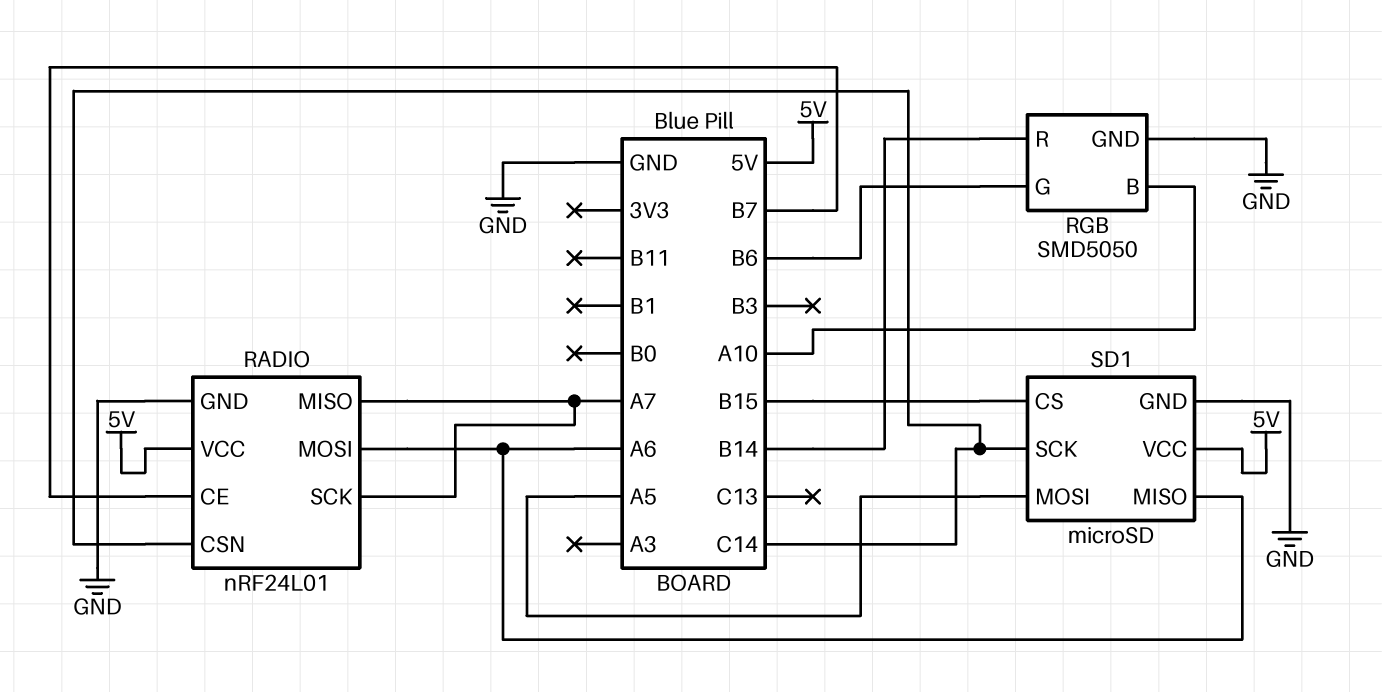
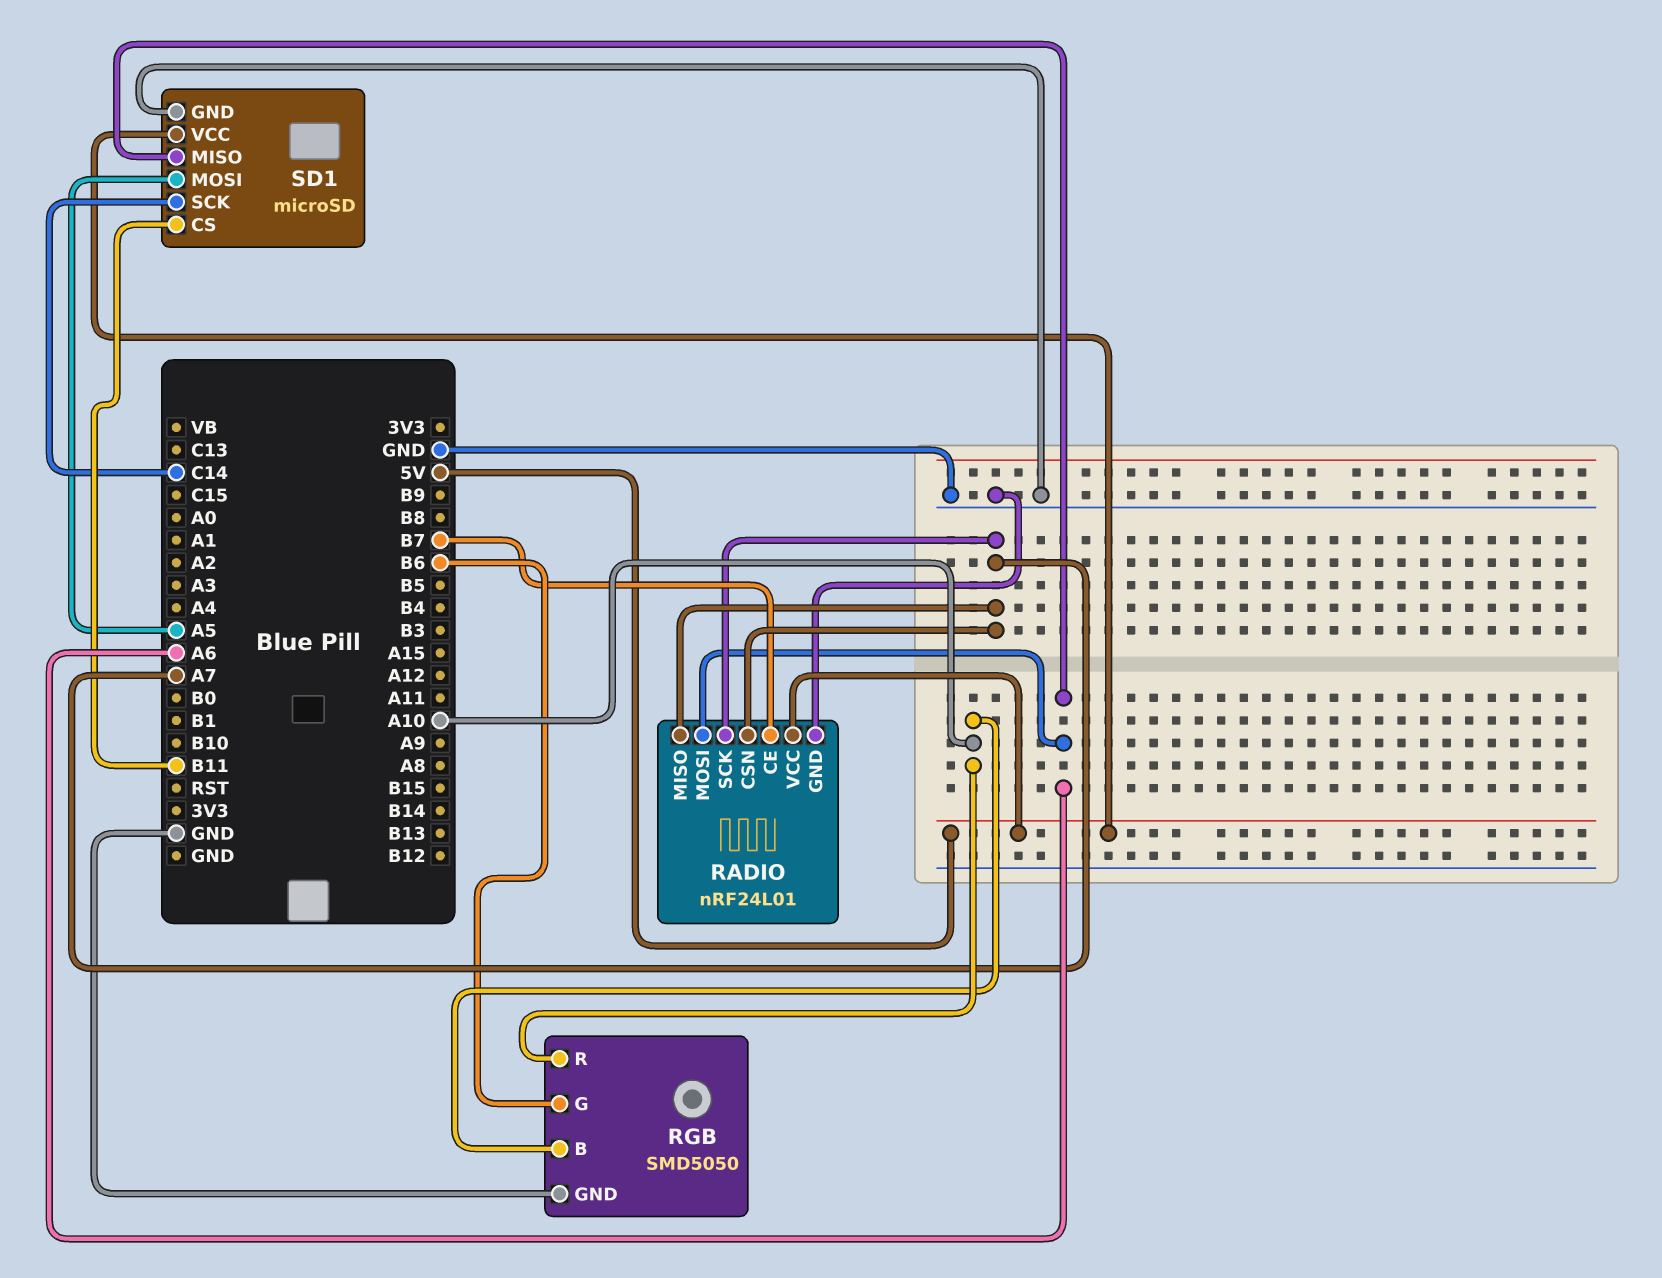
RADIO pin CSN: C14 -> A7
RGB pin R: B14 -> A10
SD1 pin CS: B15 -> B11

